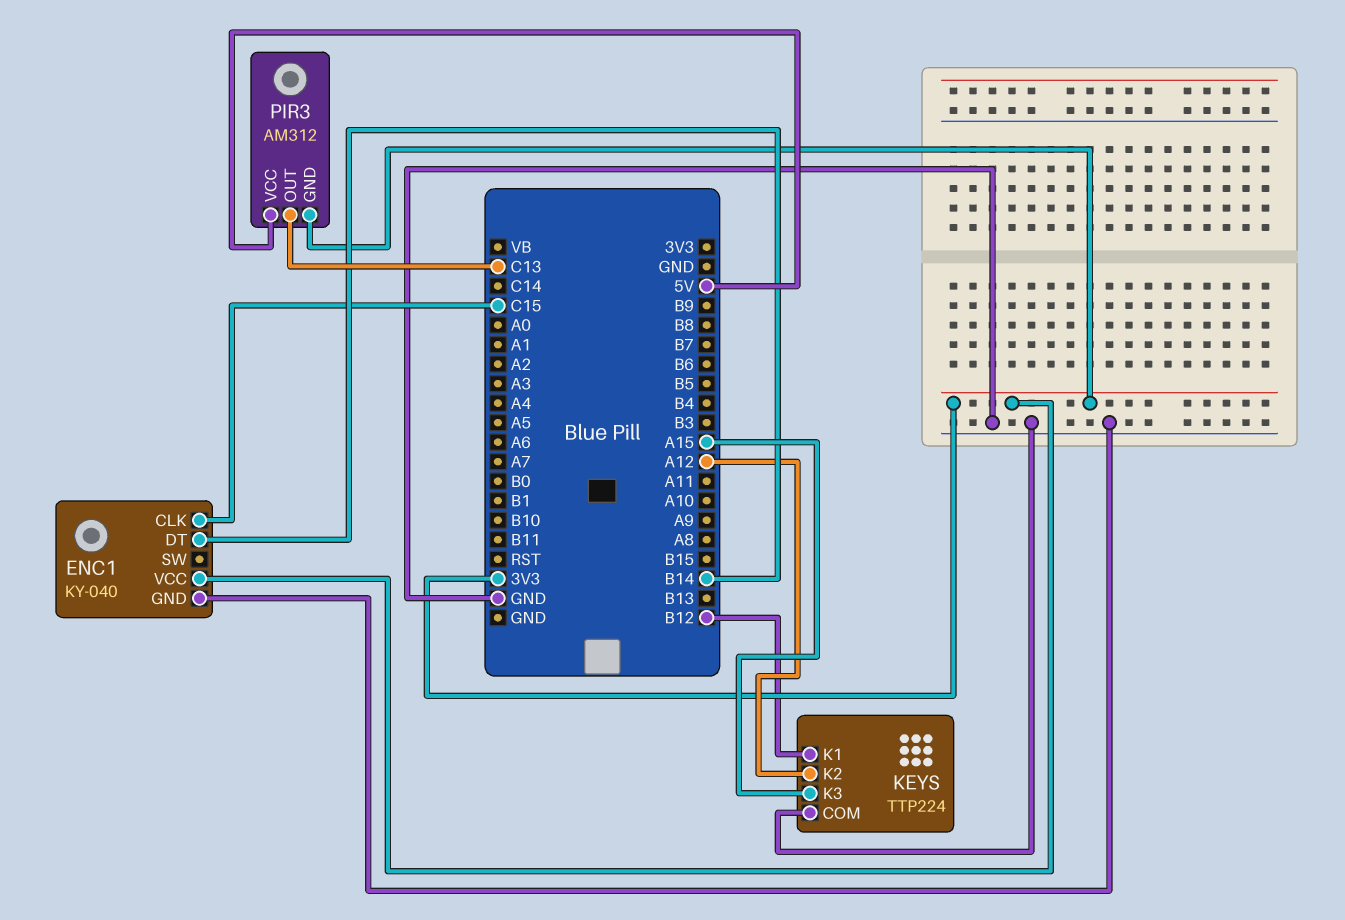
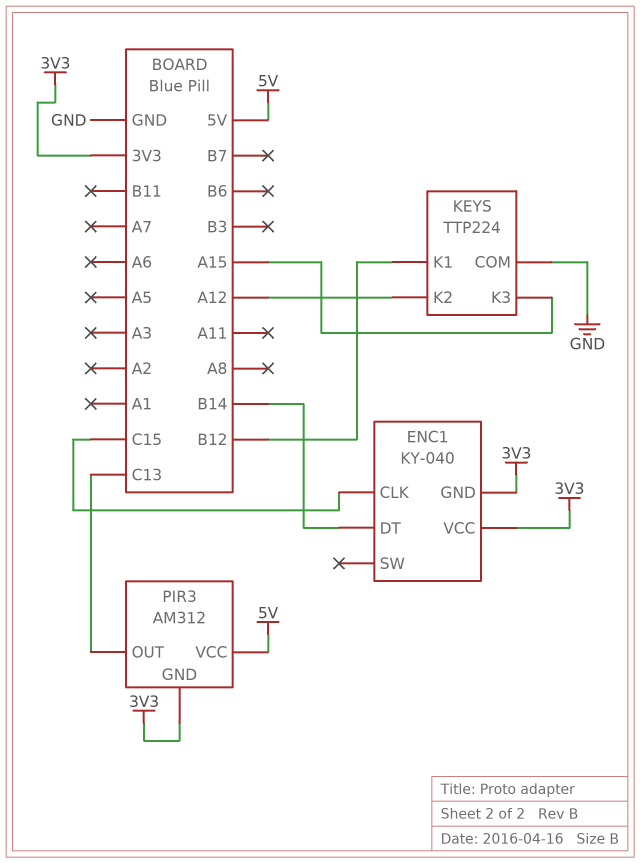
ENC1 pin GND: GND -> 3V3

